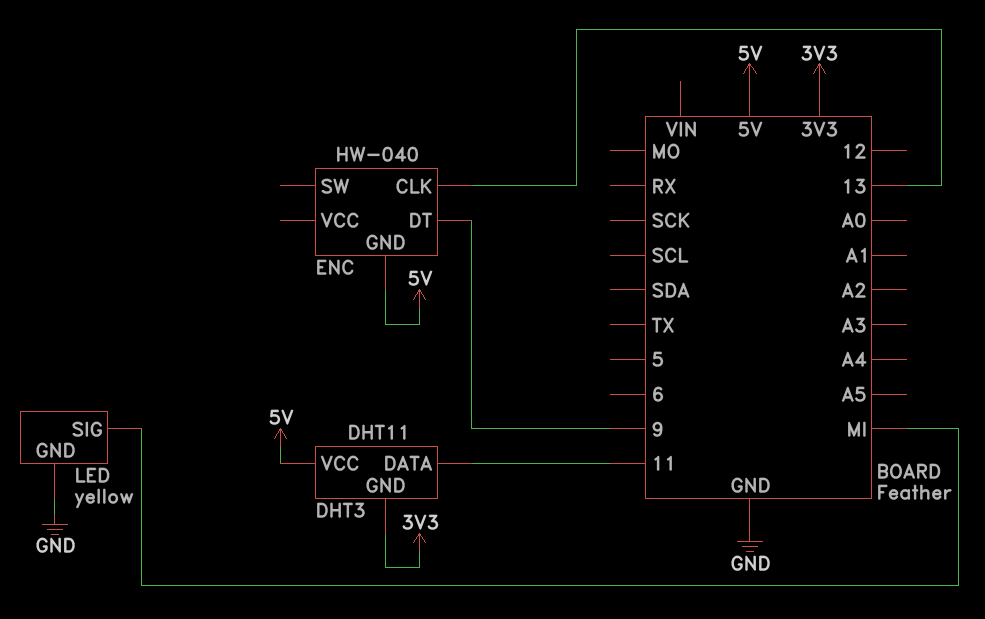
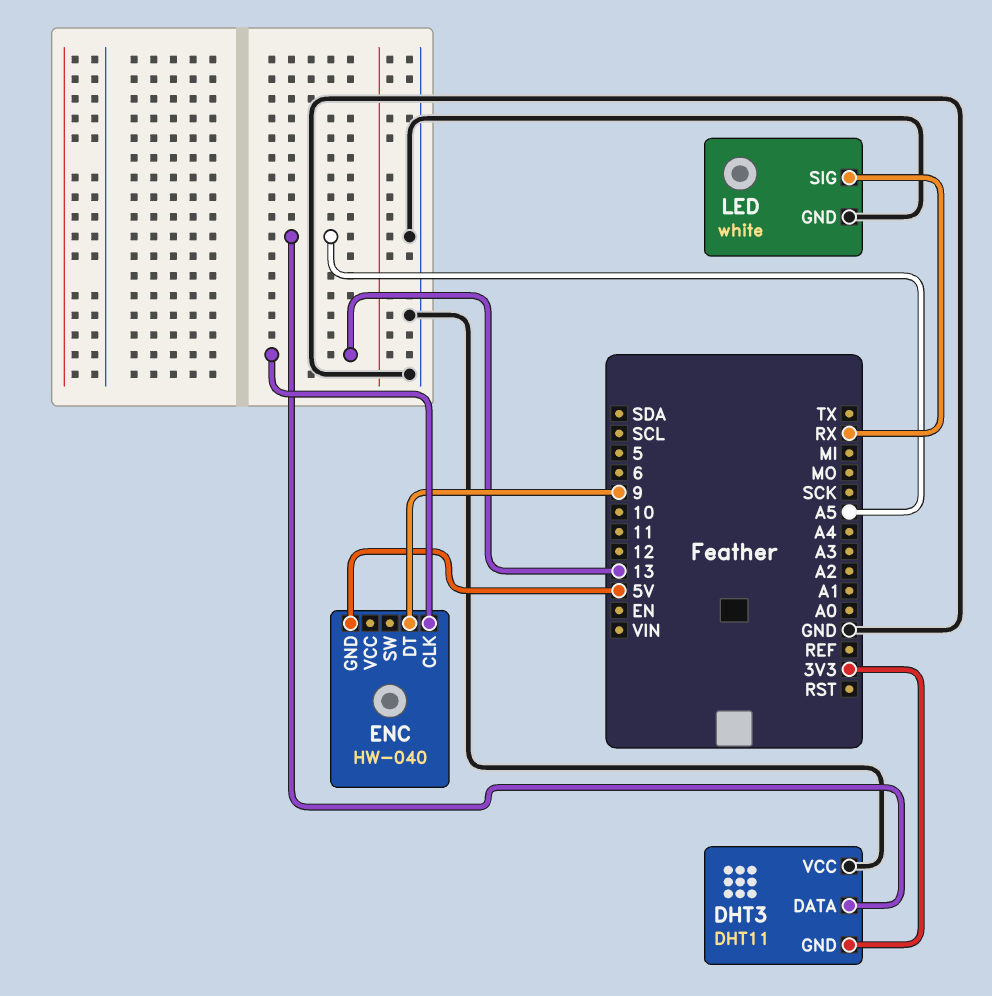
DHT3 pin DATA: 11 -> A5
DHT3 pin VCC: 5V -> GND
LED: yellow -> white
LED pin SIG: MI -> RX

